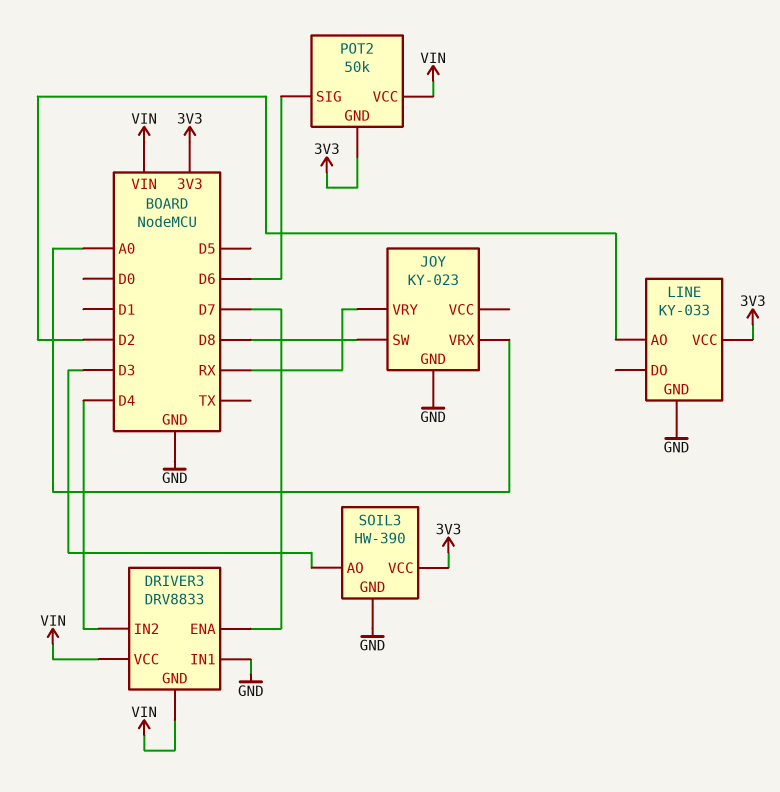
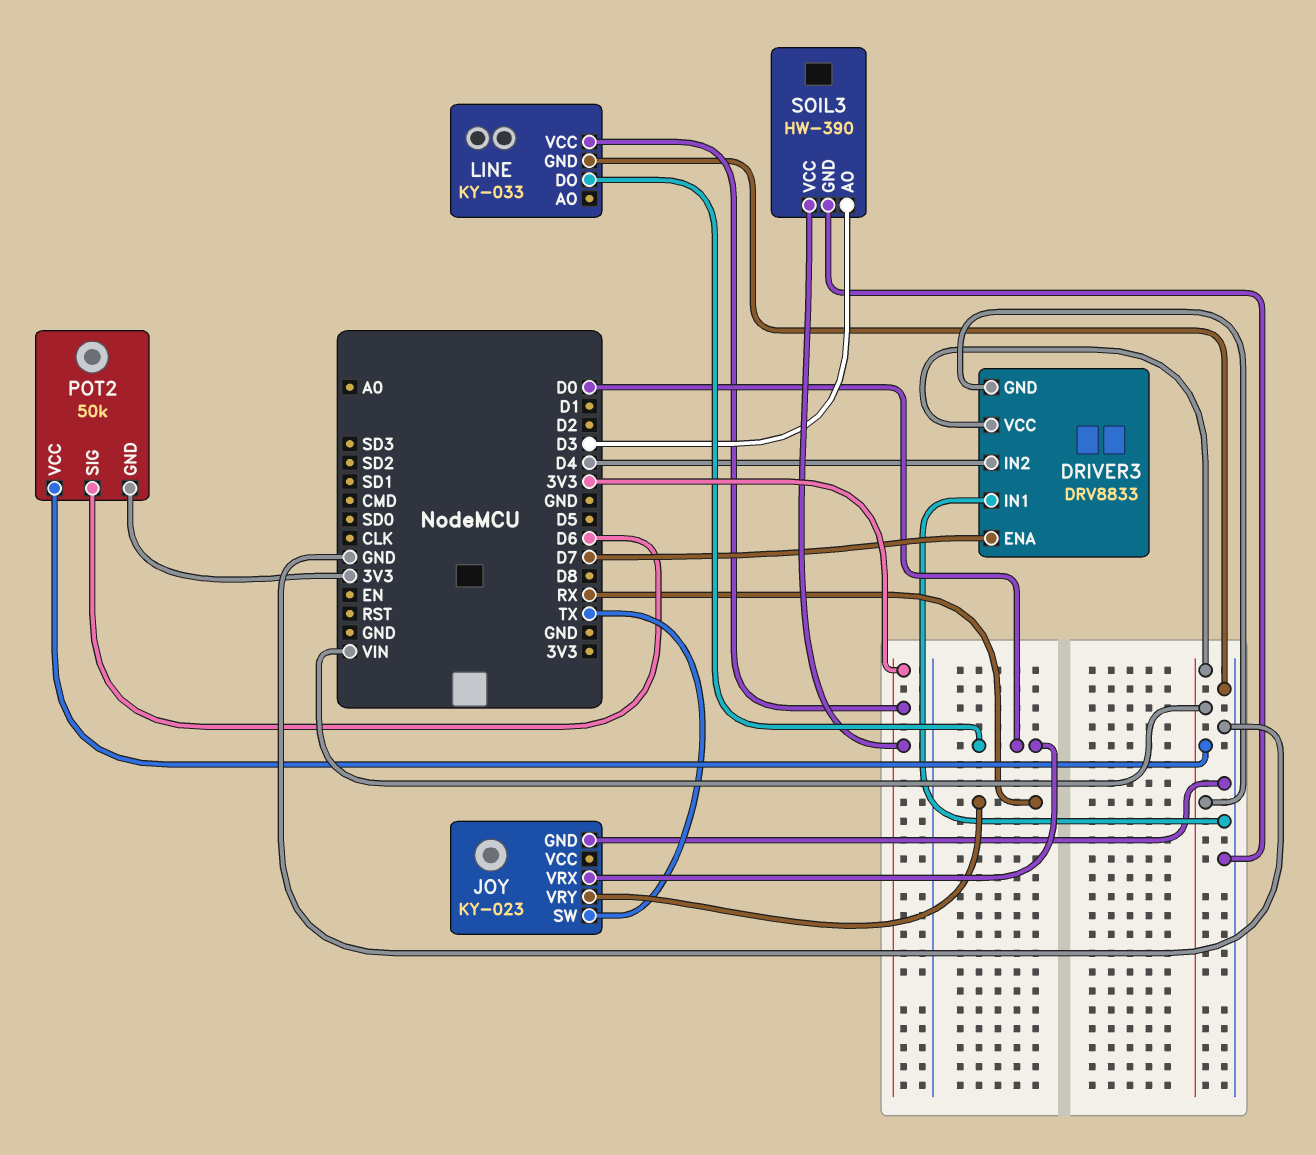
JOY pin SW: D8 -> TX
JOY pin VRX: A0 -> D0
LINE pin AO: D2 -> none
LINE pin DO: none -> D0

